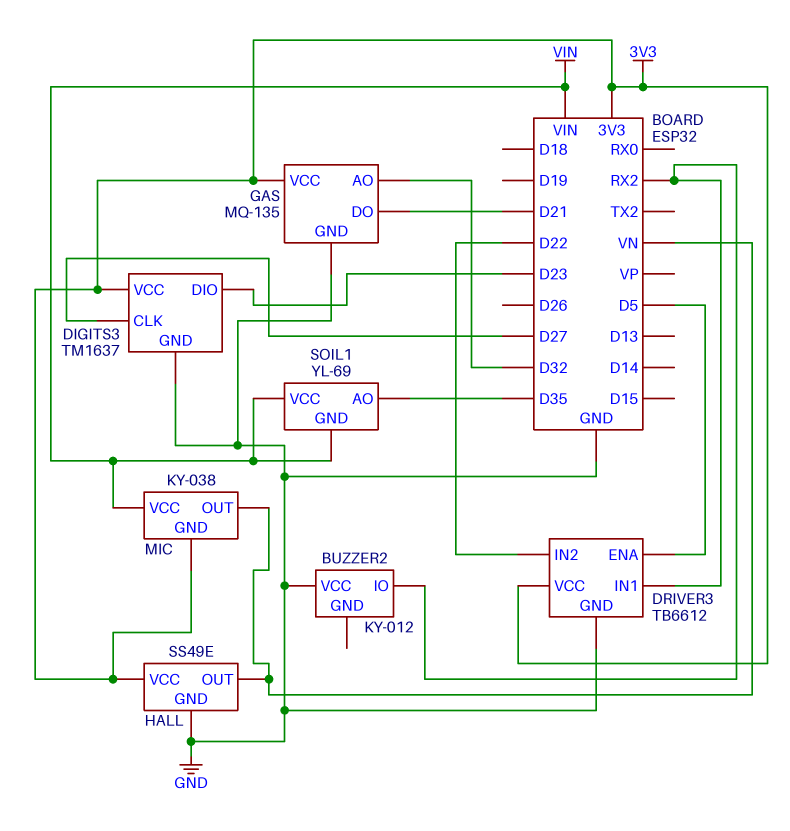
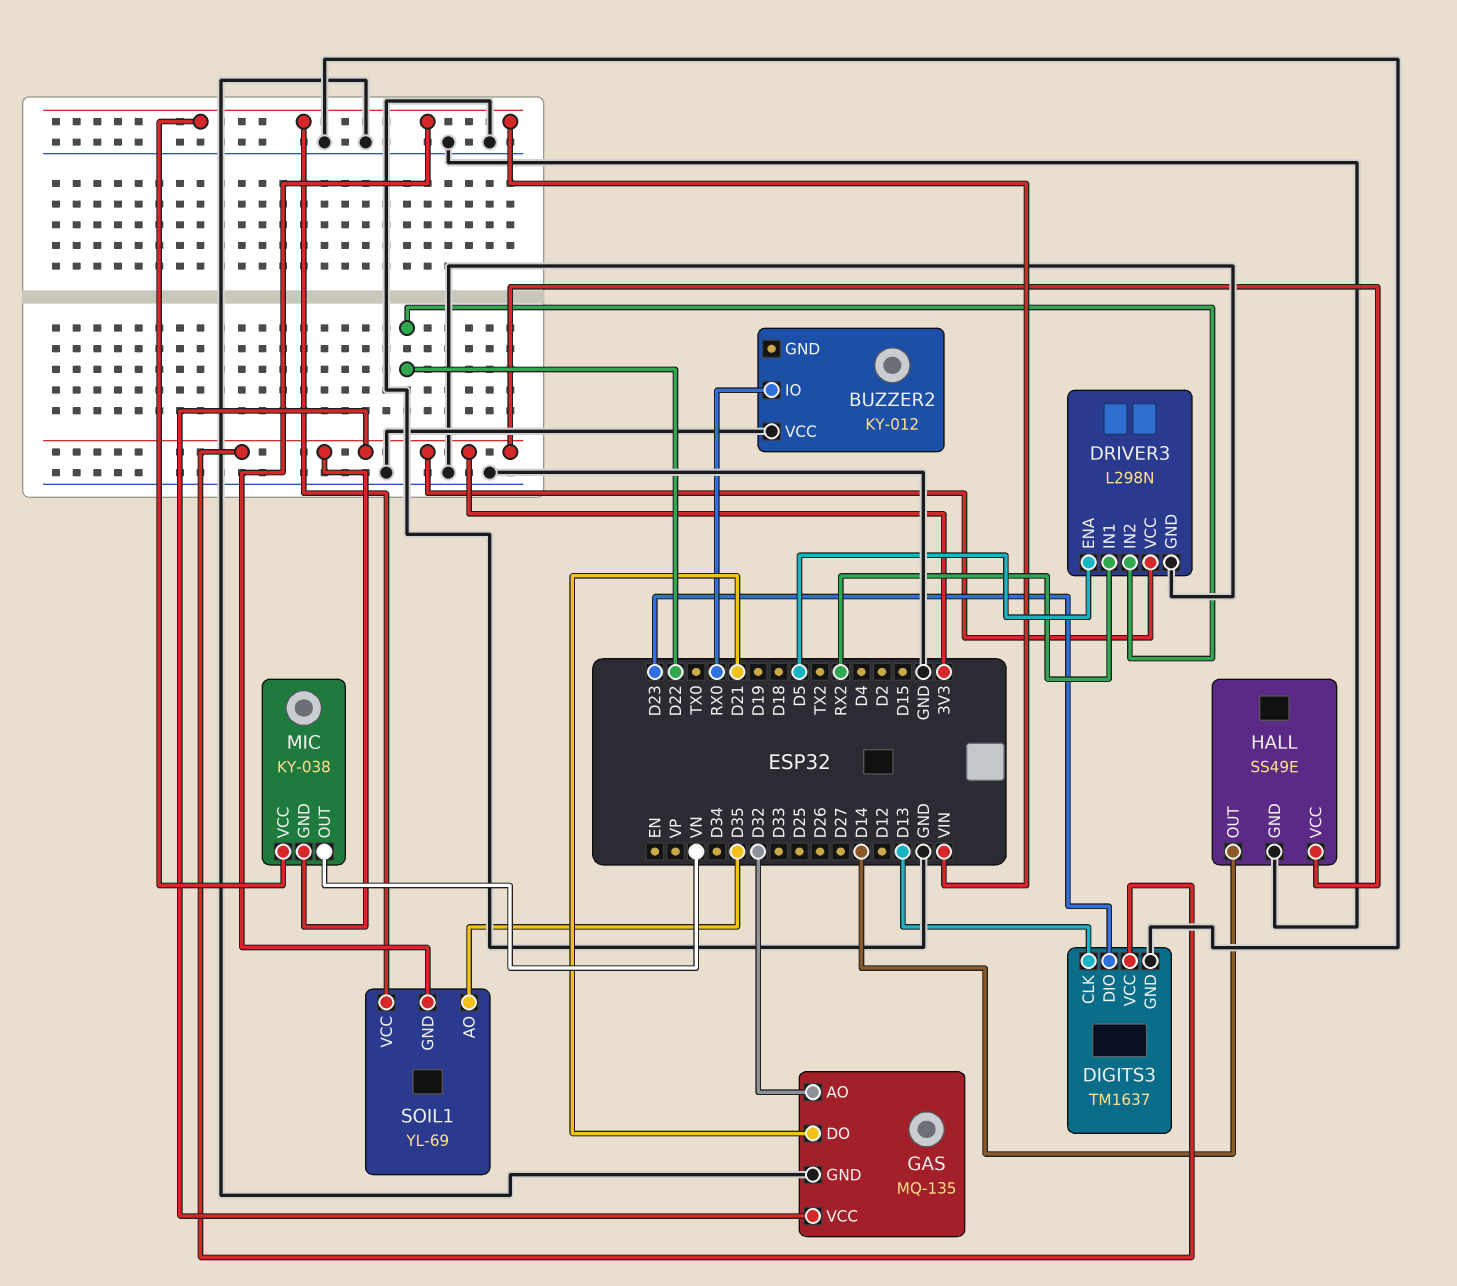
BUZZER2 pin IO: RX2 -> RX0
DIGITS3 pin CLK: D27 -> D13
DRIVER3: TB6612 -> L298N
HALL pin OUT: VN -> D14

